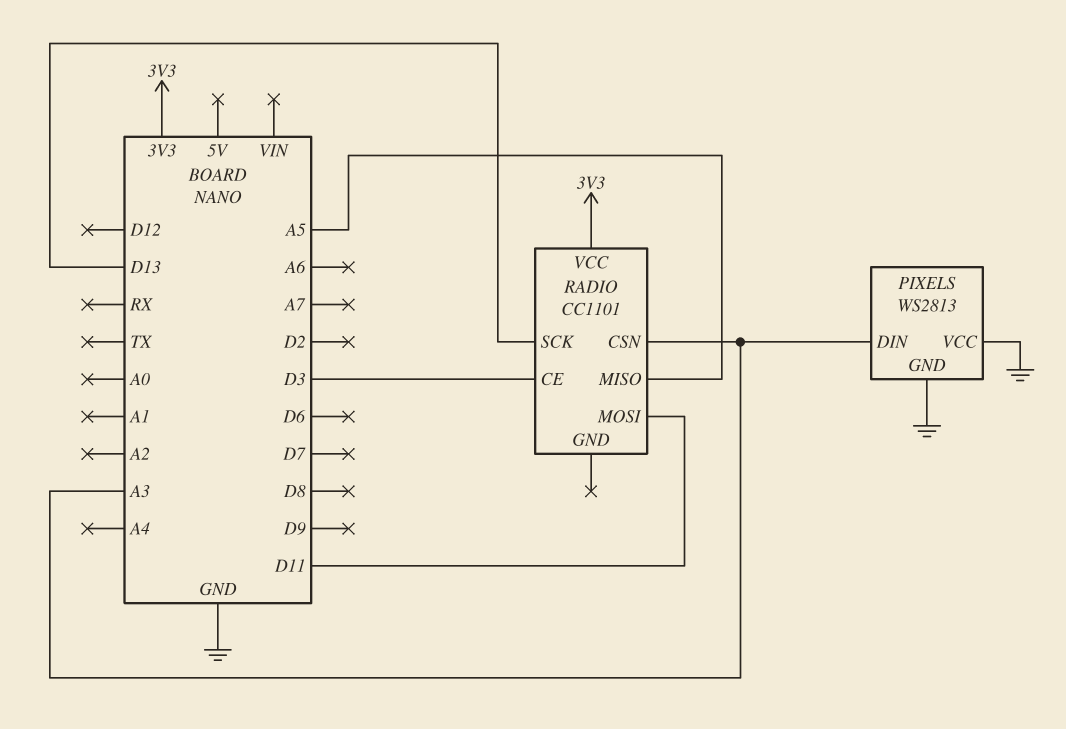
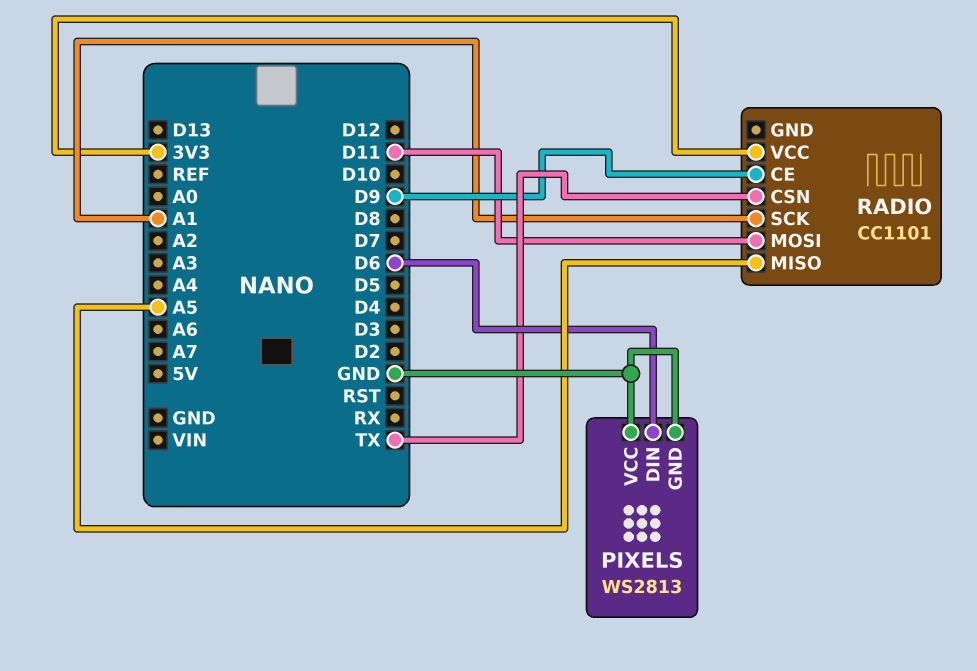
PIXELS pin DIN: A3 -> D6
RADIO pin CE: D3 -> D9
RADIO pin CSN: A3 -> TX
RADIO pin SCK: D13 -> A1

